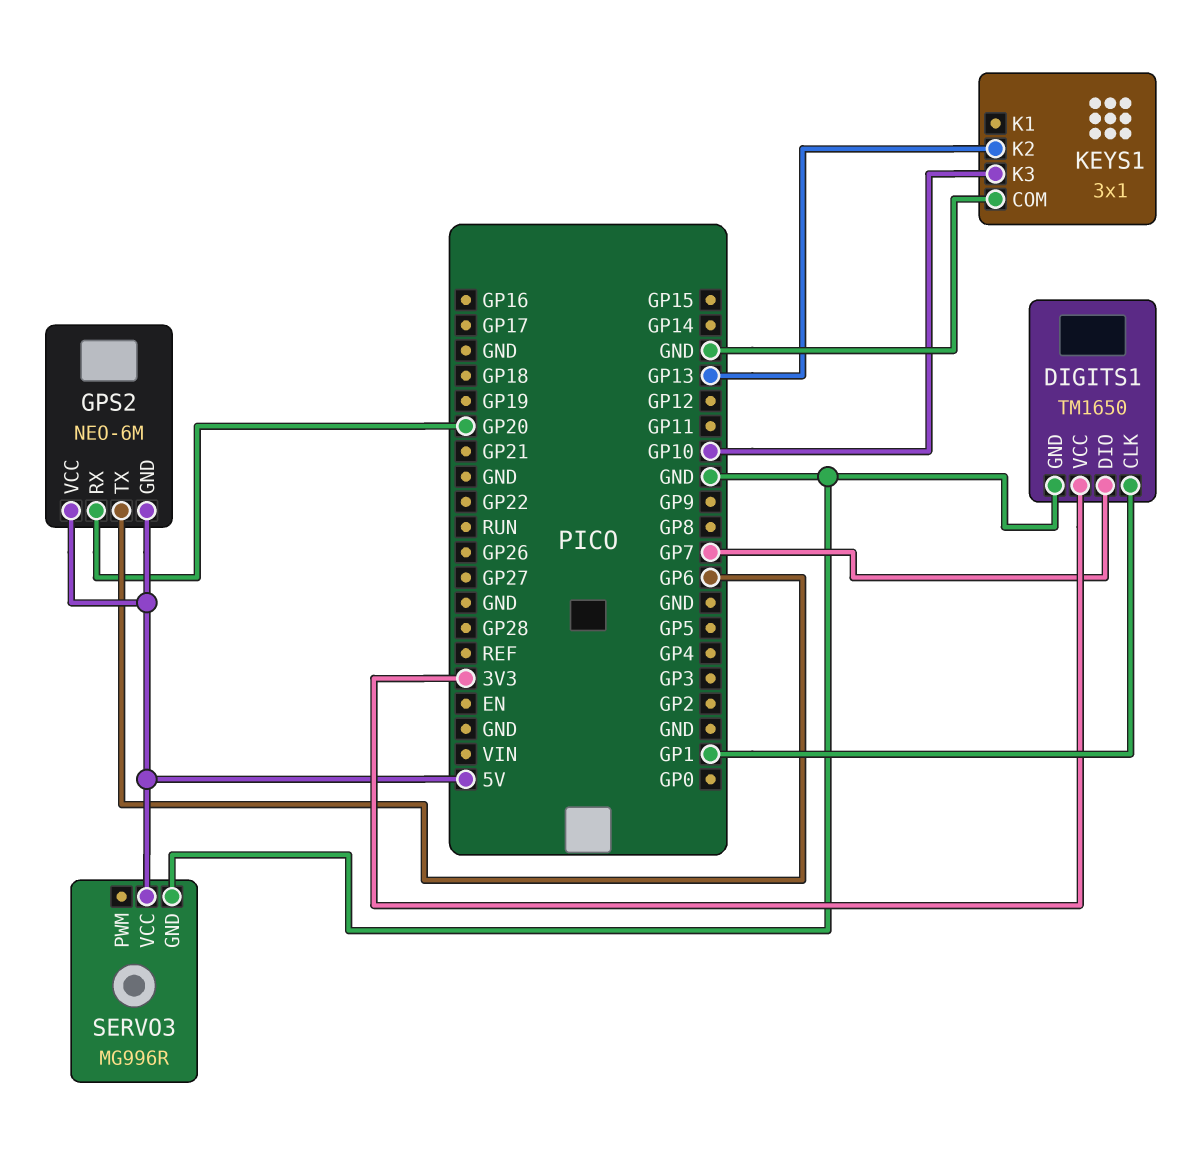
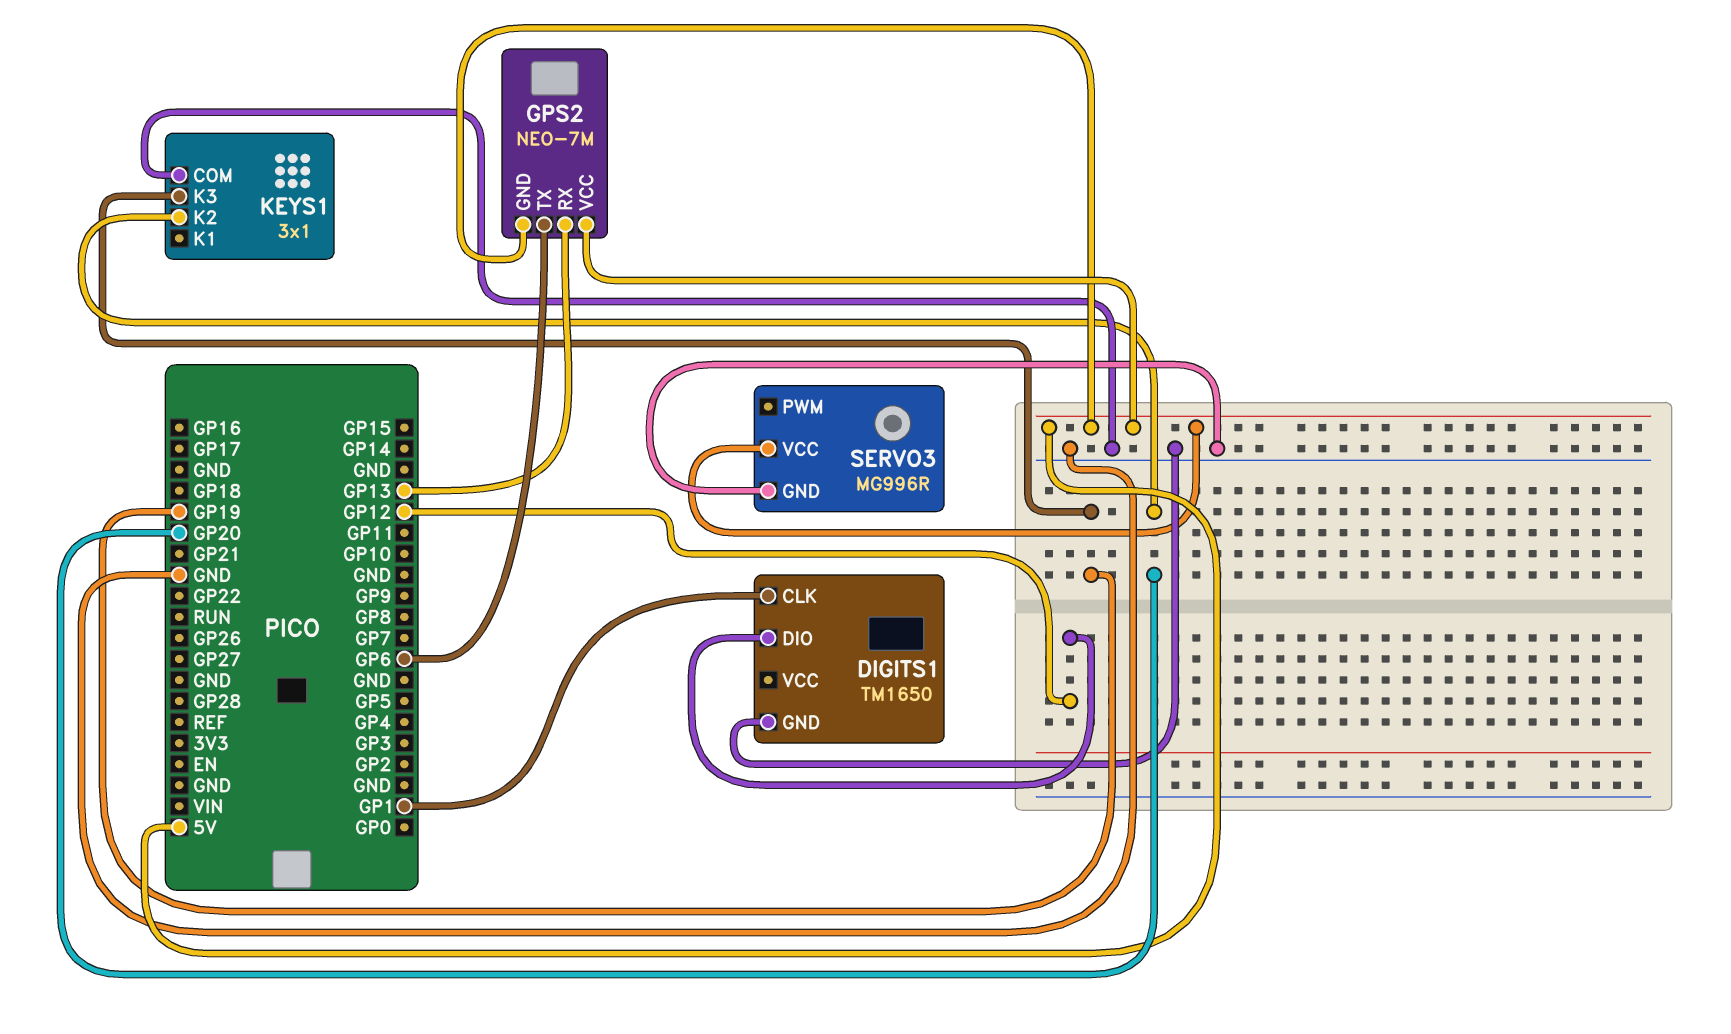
DIGITS1 pin DIO: GP7 -> GP12
DIGITS1 pin VCC: 3V3 -> none
GPS2: NEO-6M -> NEO-7M
GPS2 pin RX: GP20 -> GP13
KEYS1 pin K2: GP13 -> GP20
KEYS1 pin K3: GP10 -> GP19

